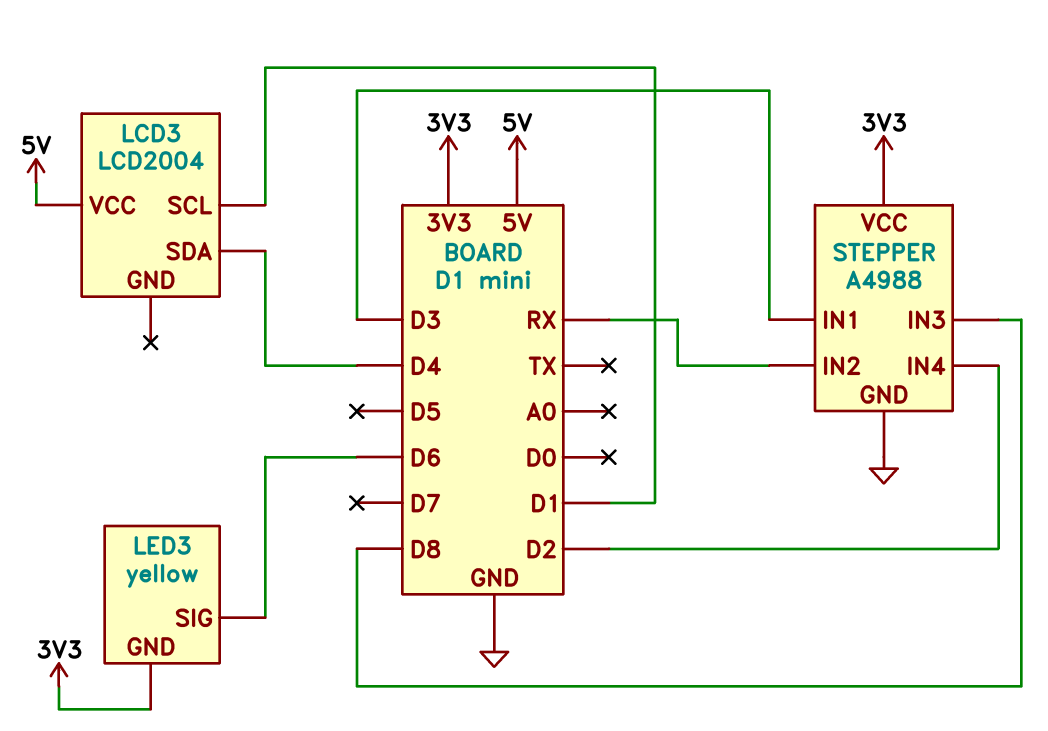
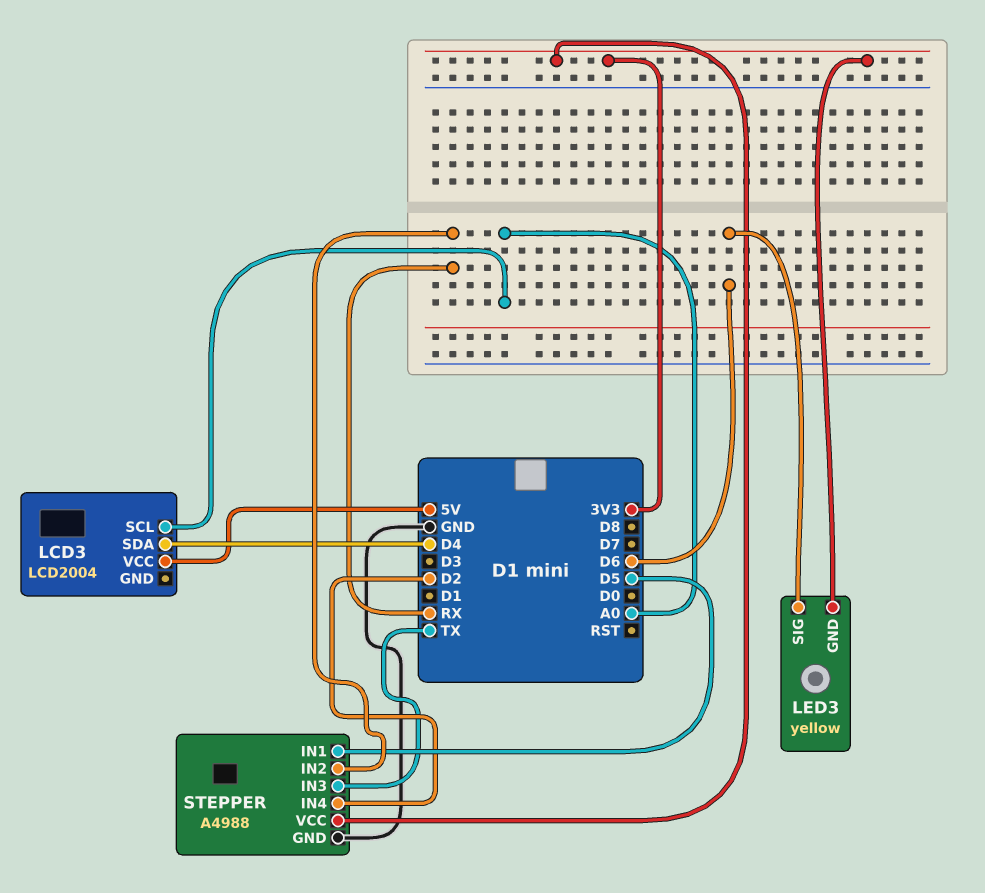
LCD3 pin SCL: D1 -> A0
STEPPER pin IN1: D3 -> D5
STEPPER pin IN3: D8 -> TX

